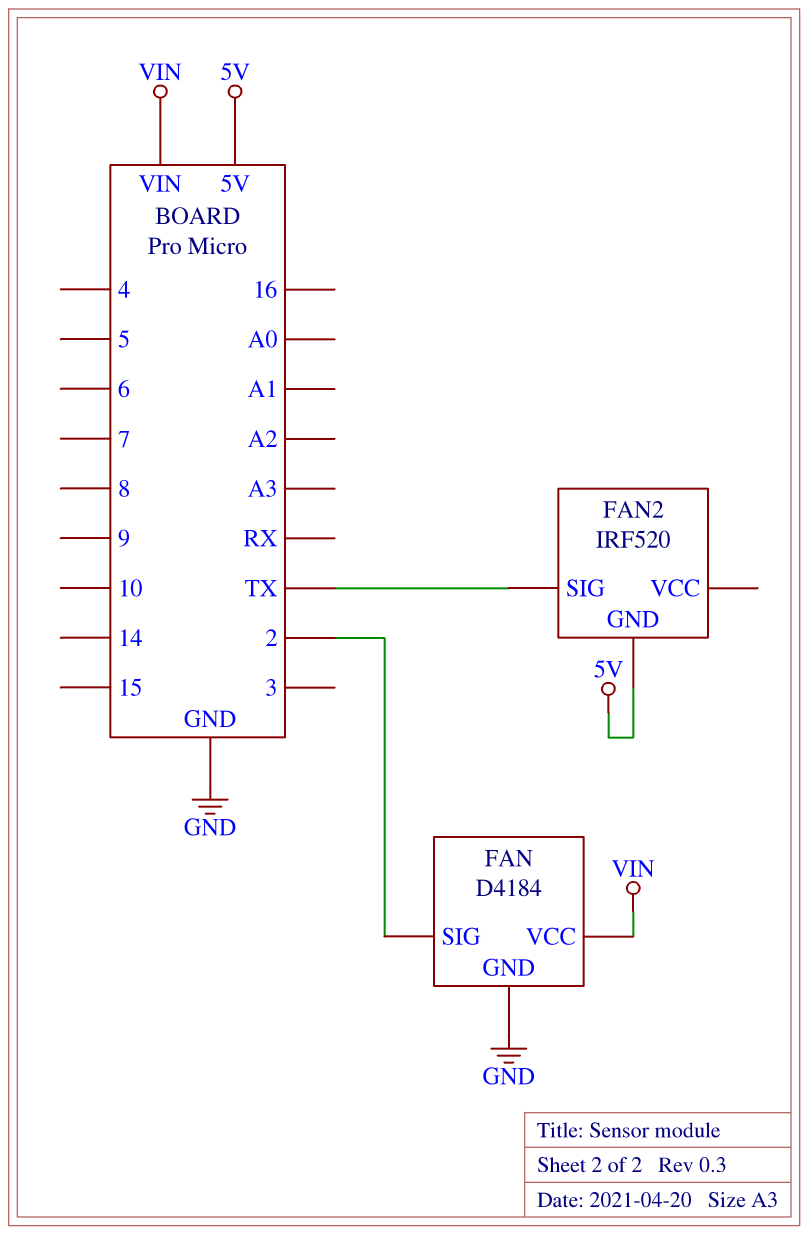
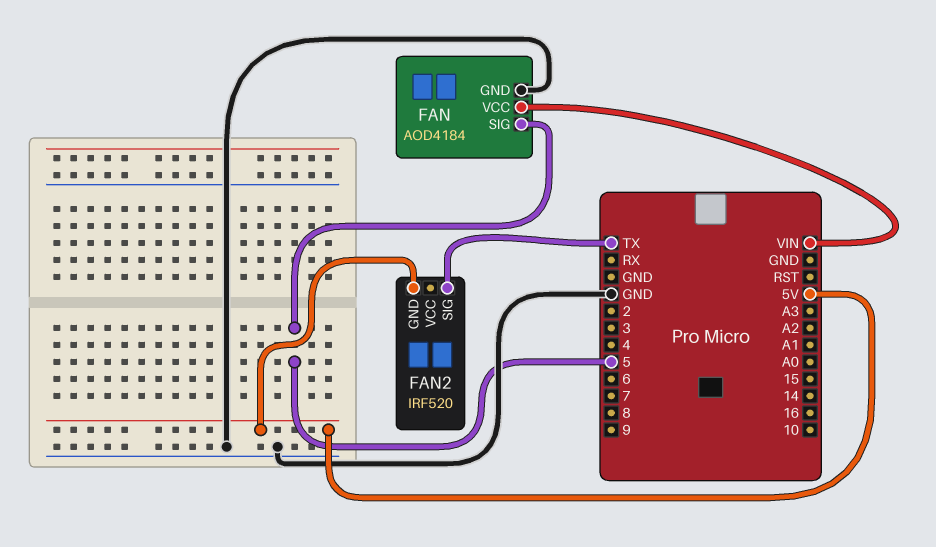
FAN: D4184 -> AOD4184
FAN pin SIG: 2 -> 5

